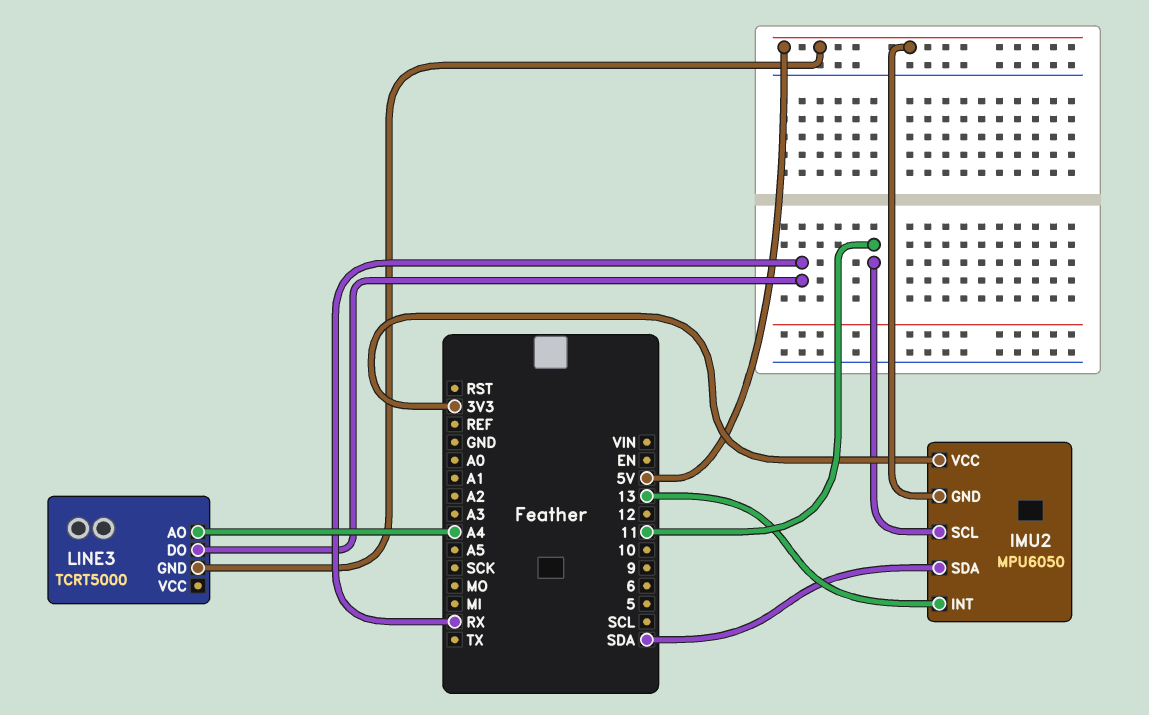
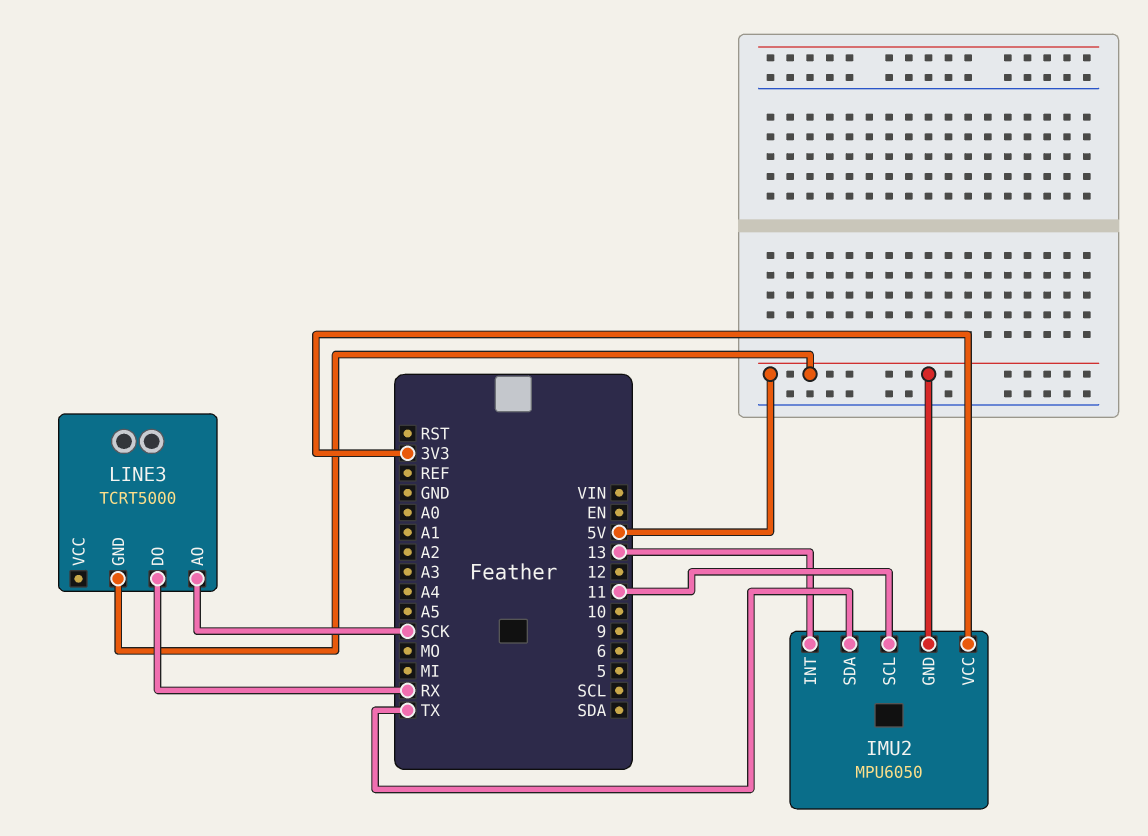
IMU2 pin SDA: SDA -> TX
LINE3 pin AO: A4 -> SCK

